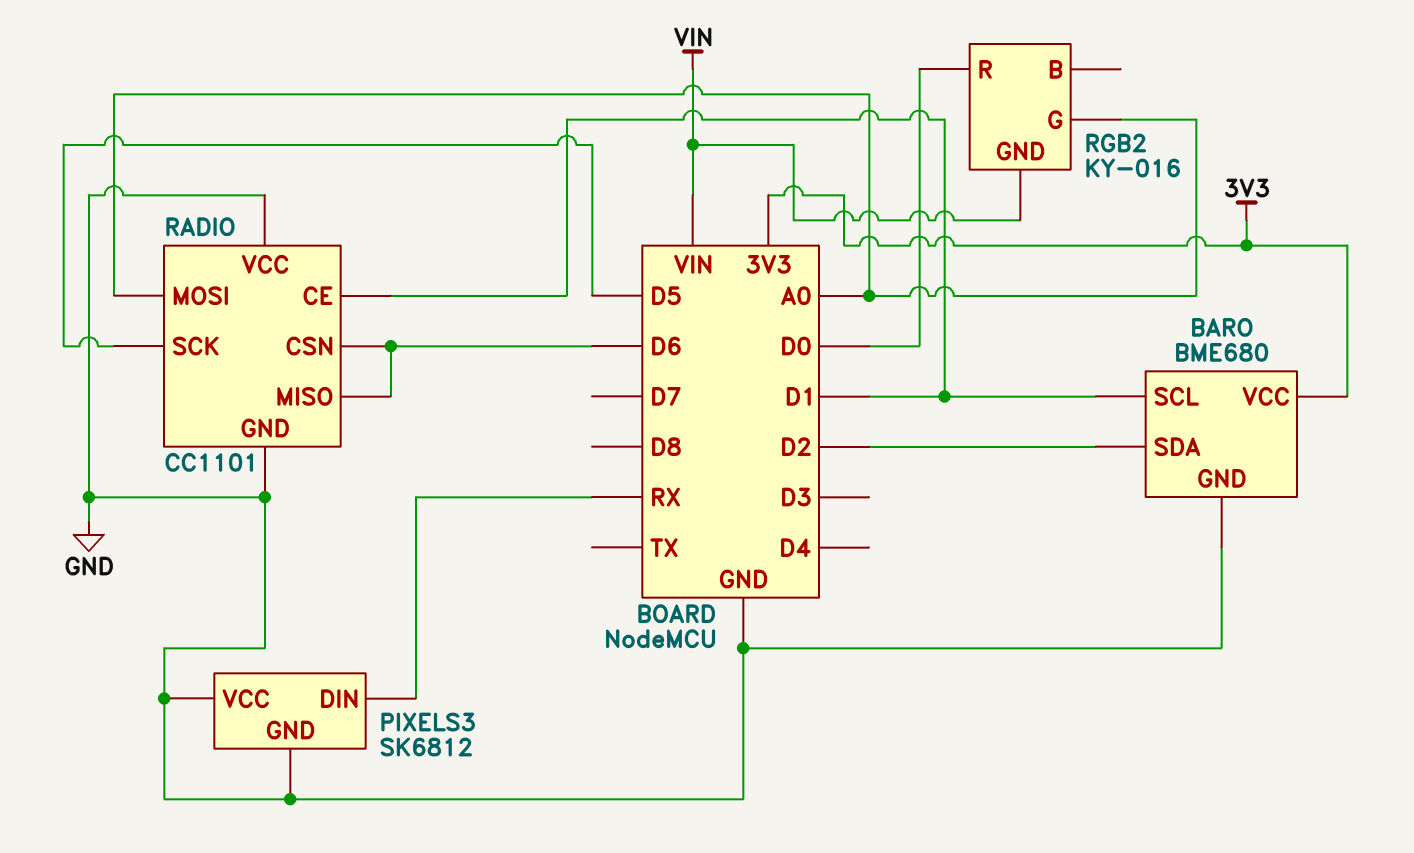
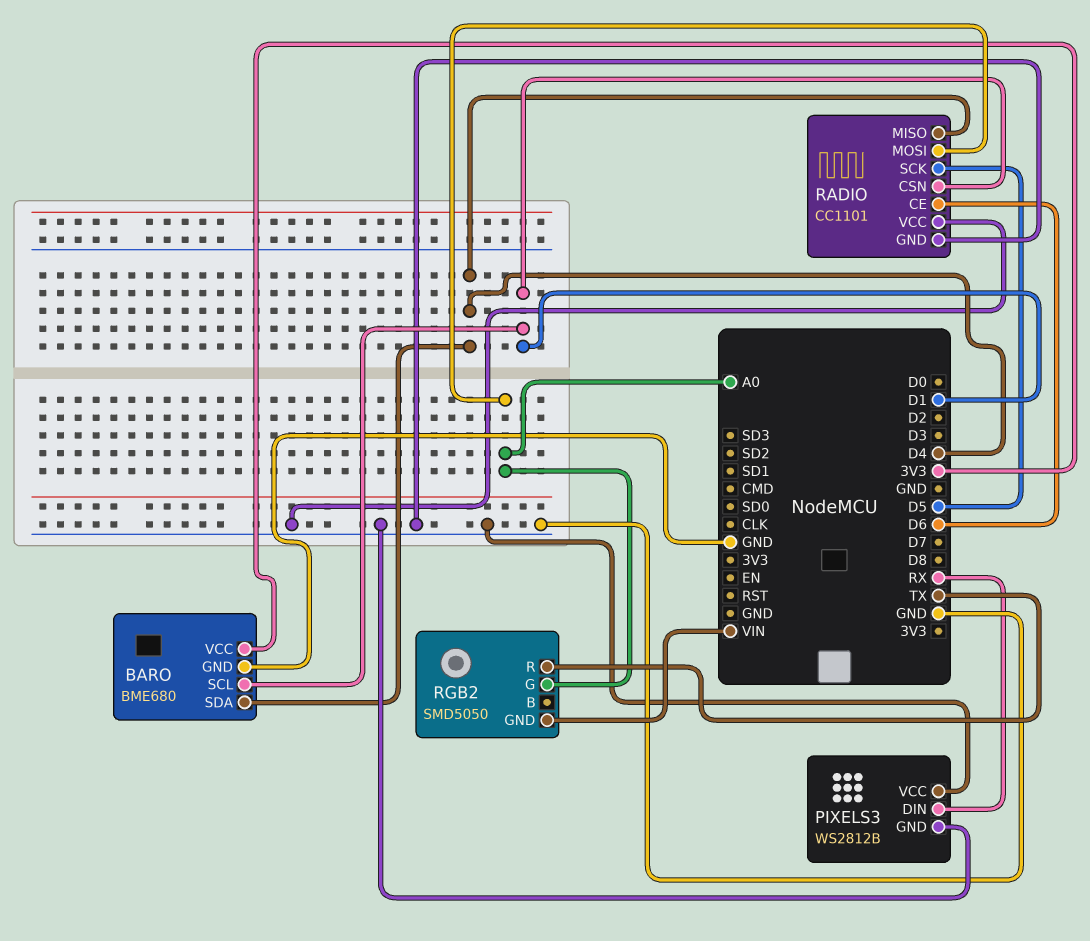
BARO pin SDA: D2 -> D4
PIXELS3: SK6812 -> WS2812B
RADIO pin CE: D1 -> D6
RADIO pin CSN: D6 -> D1
RADIO pin MISO: D6 -> D4
RGB2: KY-016 -> SMD5050
RGB2 pin R: D0 -> TX

